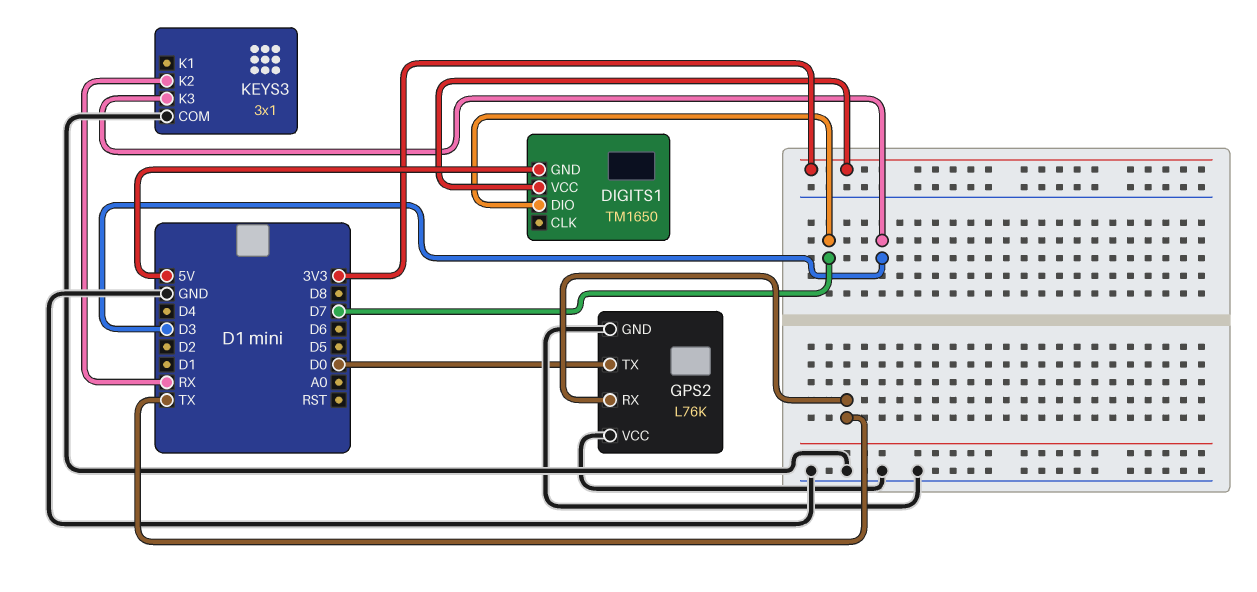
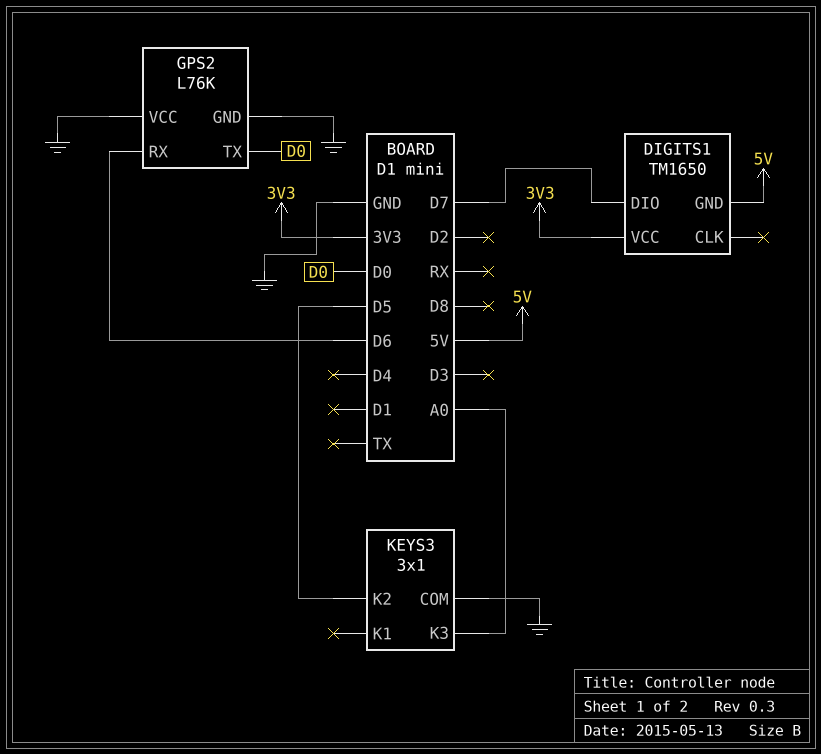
GPS2 pin RX: TX -> D6
KEYS3 pin K2: RX -> D5
KEYS3 pin K3: D3 -> A0

